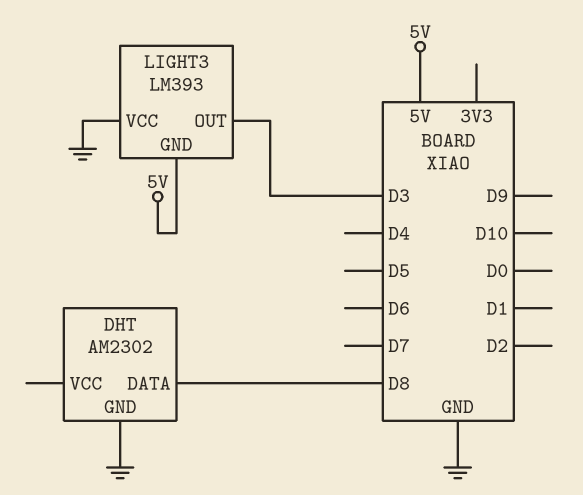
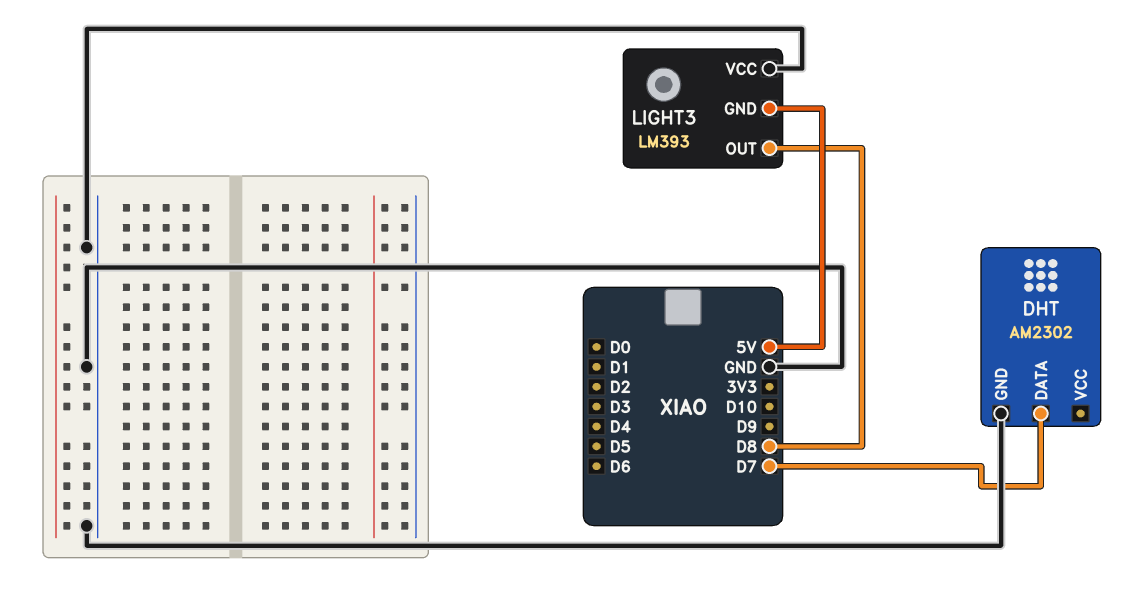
DHT pin DATA: D8 -> D7
LIGHT3 pin OUT: D3 -> D8

